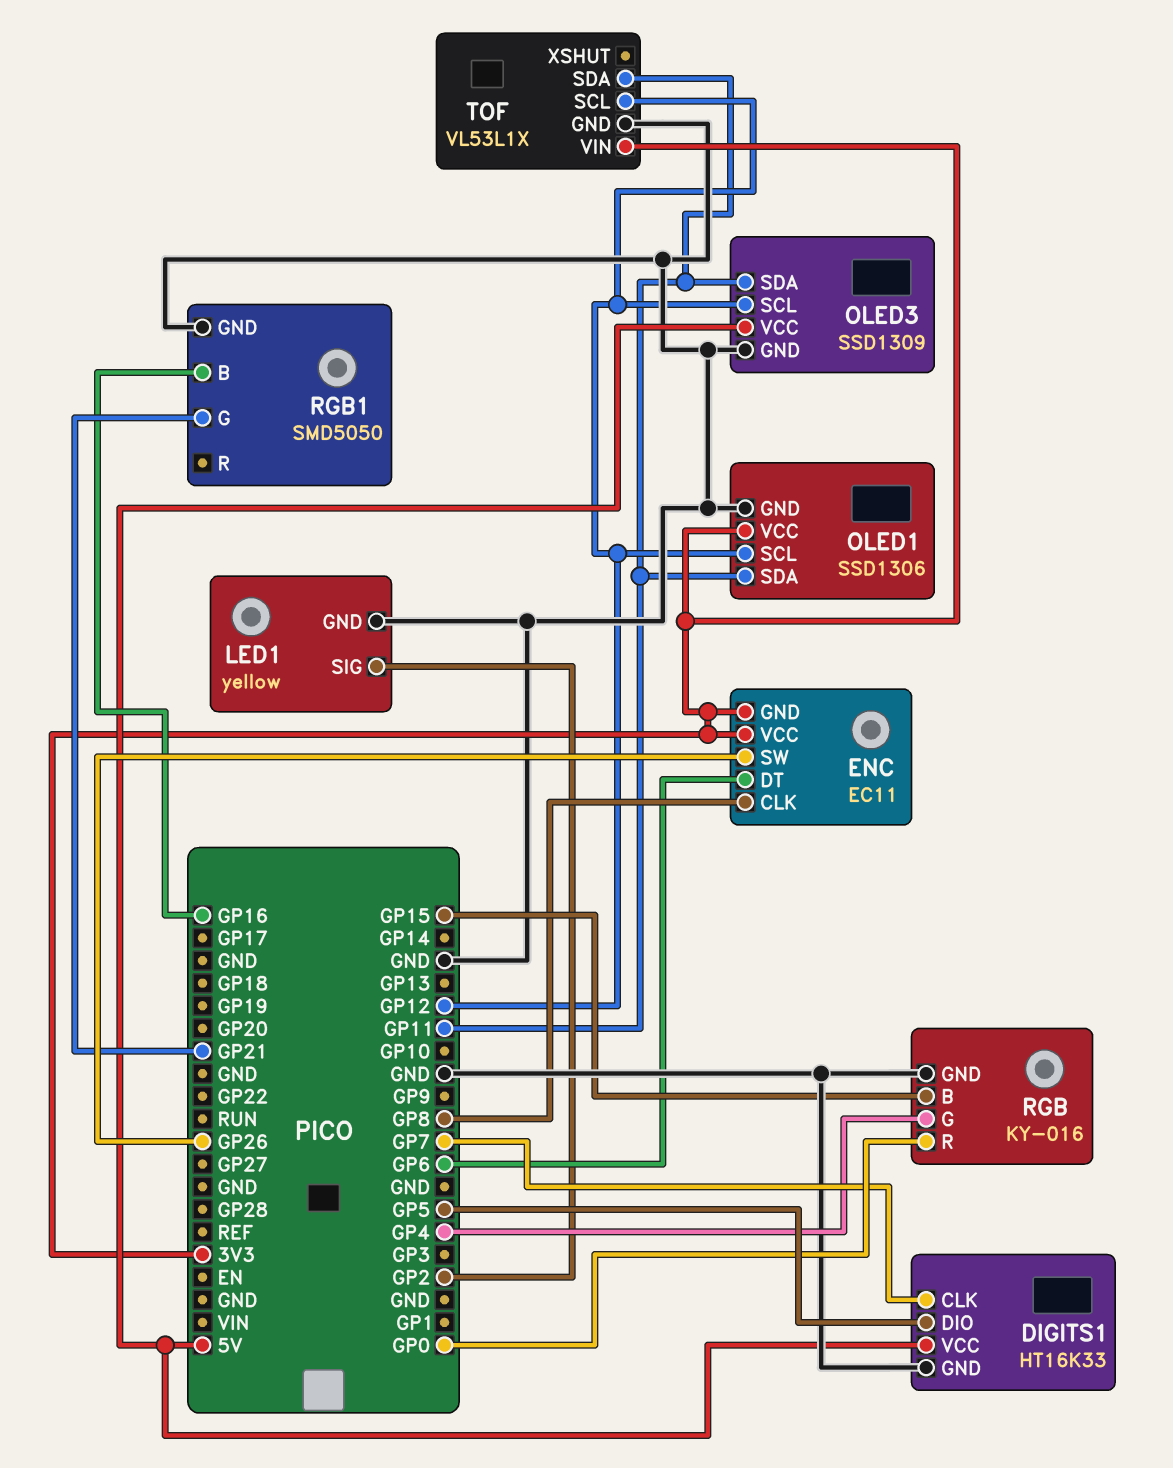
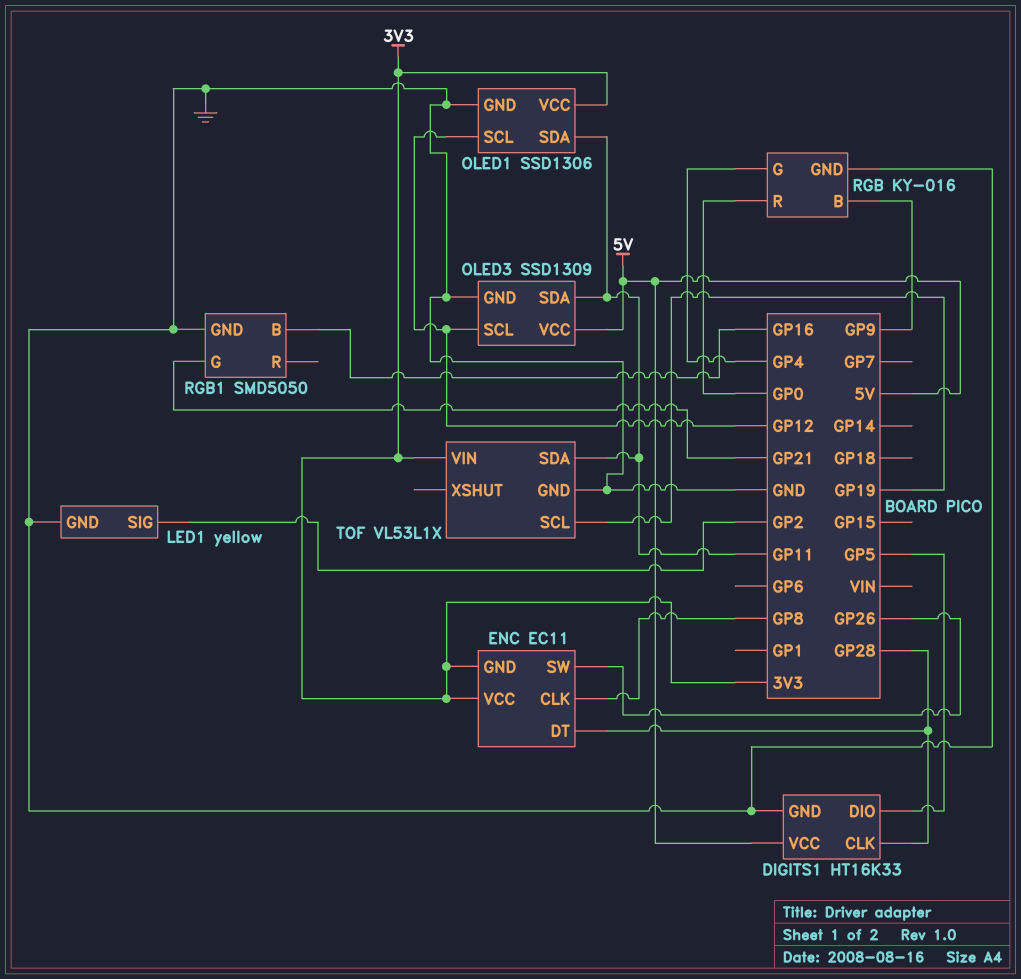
DIGITS1 pin CLK: GP7 -> GP28
ENC pin DT: GP6 -> GP28
RGB pin B: GP15 -> GP9
TOF pin SCL: GP12 -> GP19

